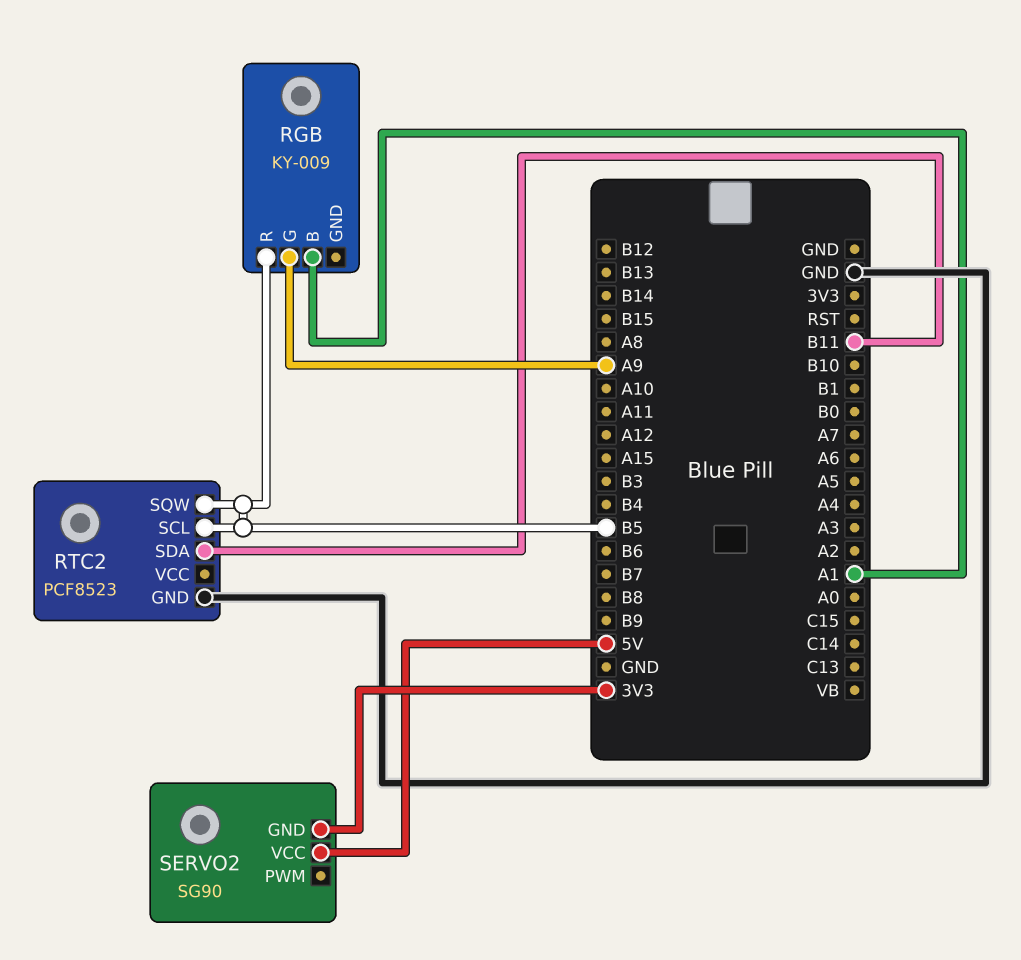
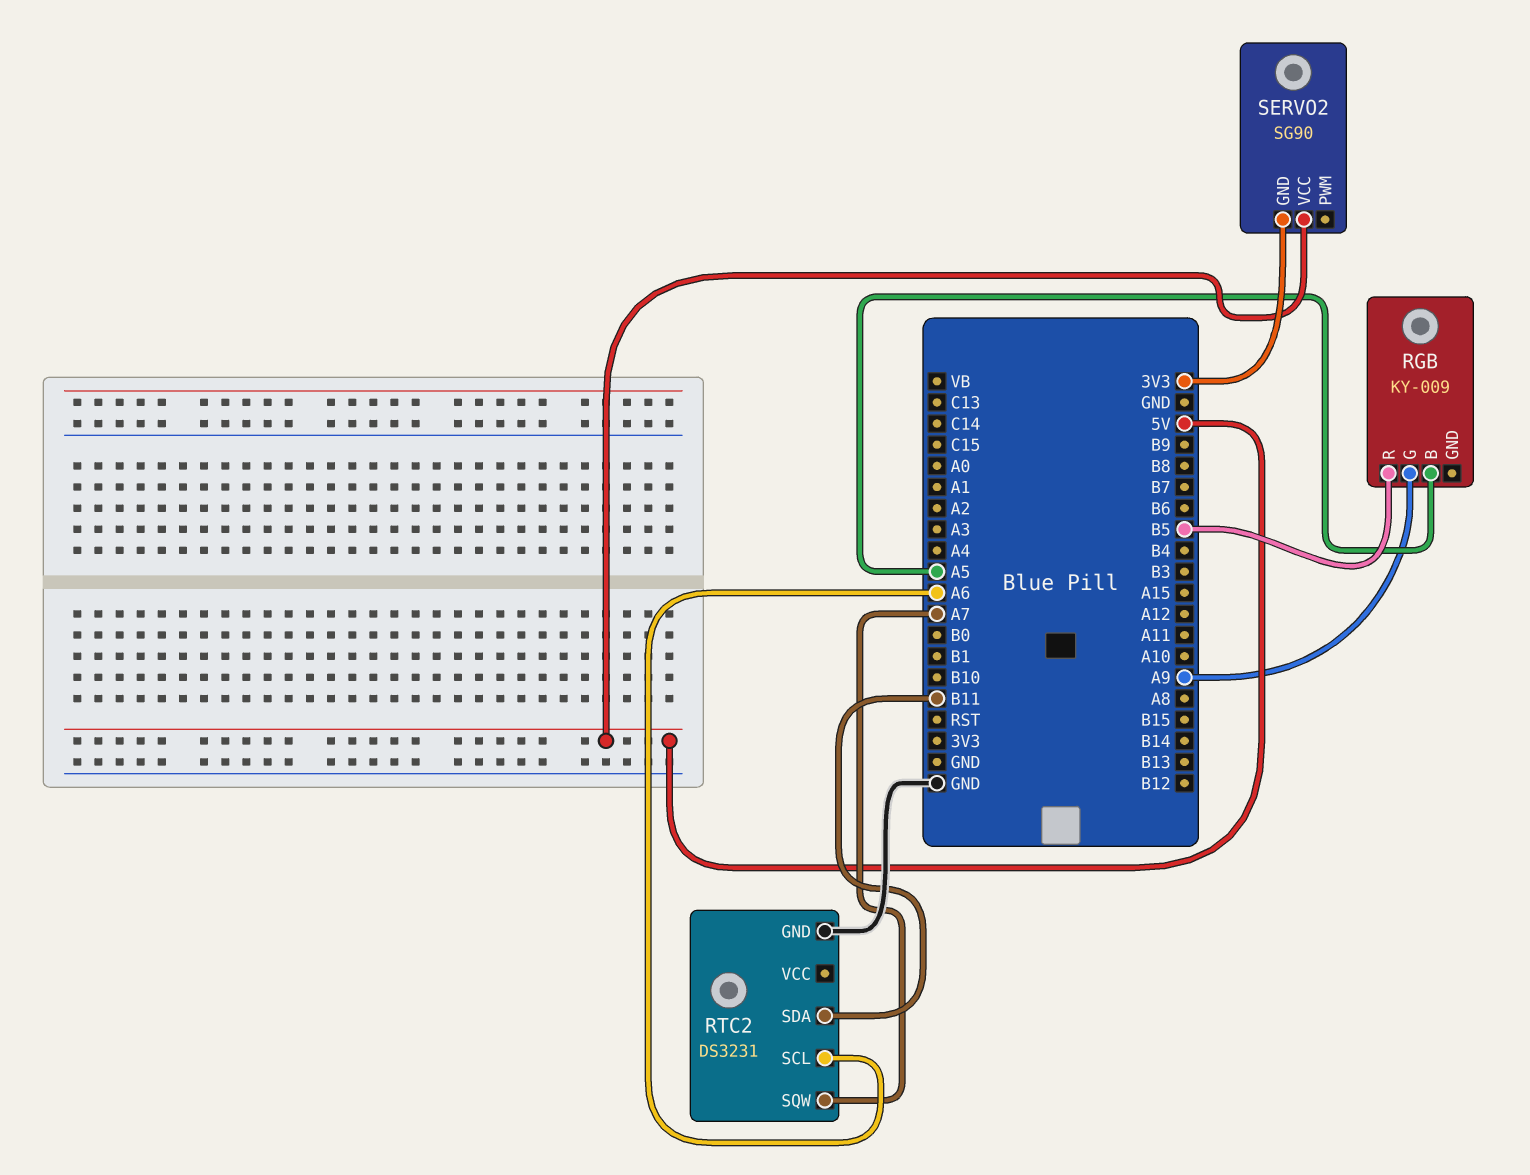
RGB pin B: A1 -> A5
RTC2: PCF8523 -> DS3231
RTC2 pin SCL: B5 -> A6
RTC2 pin SQW: B5 -> A7

